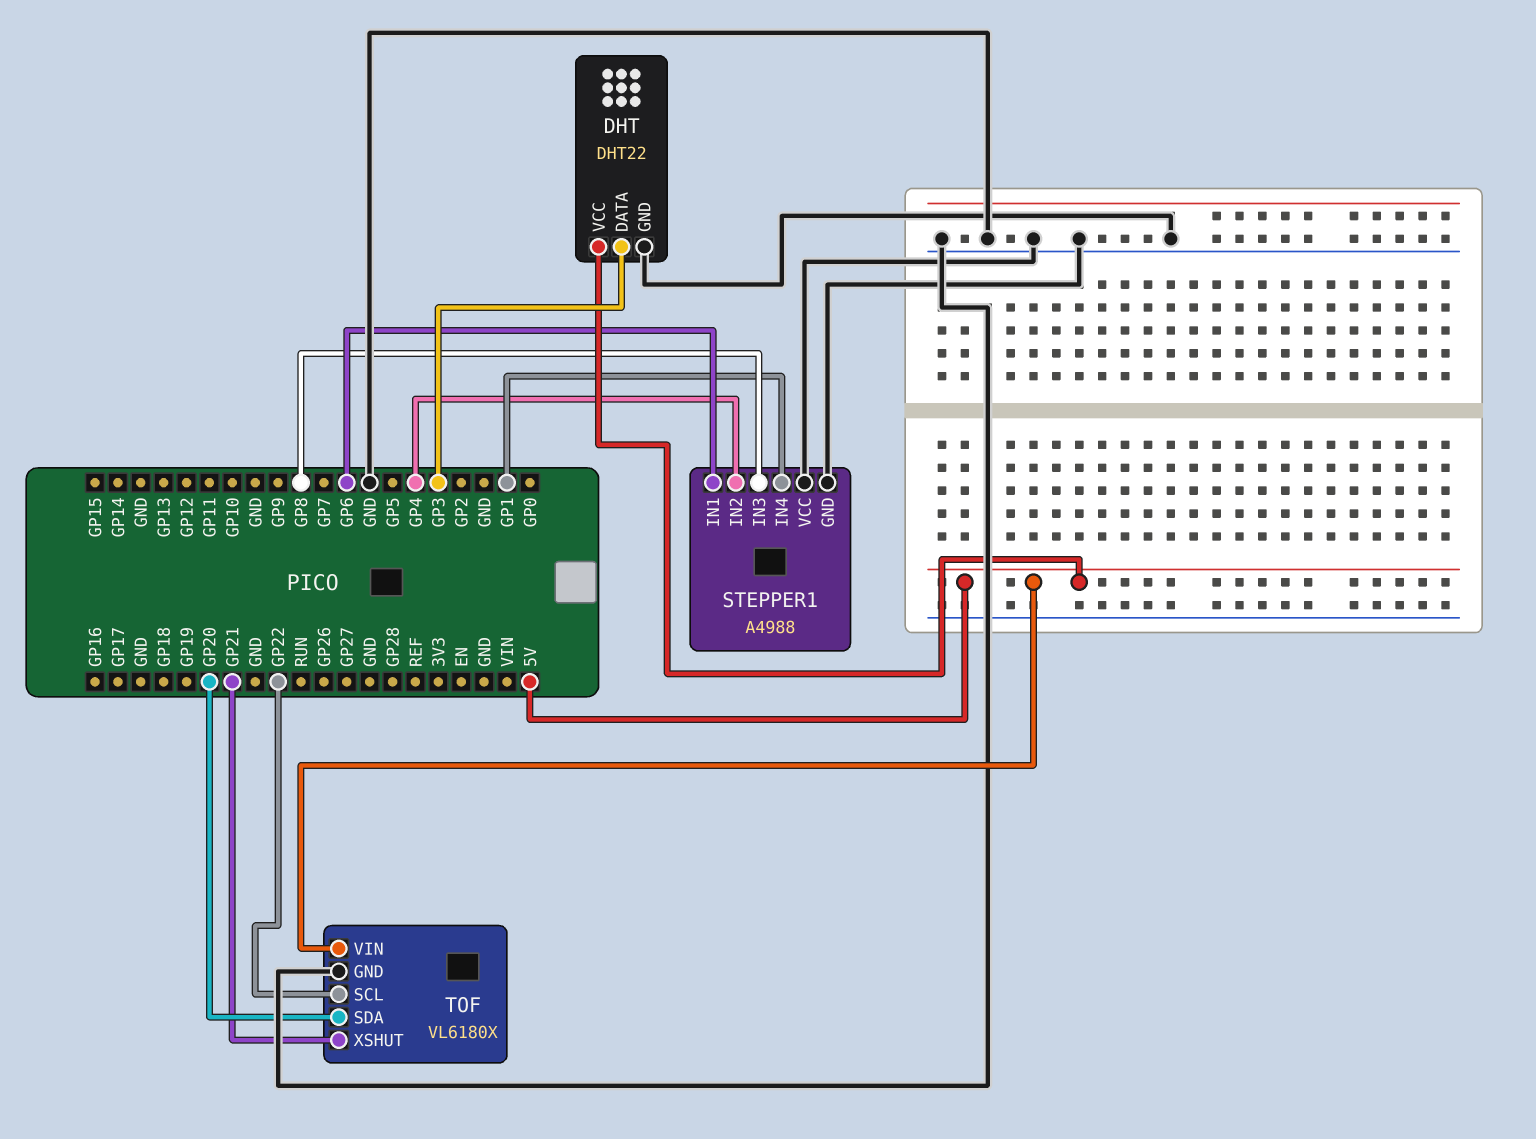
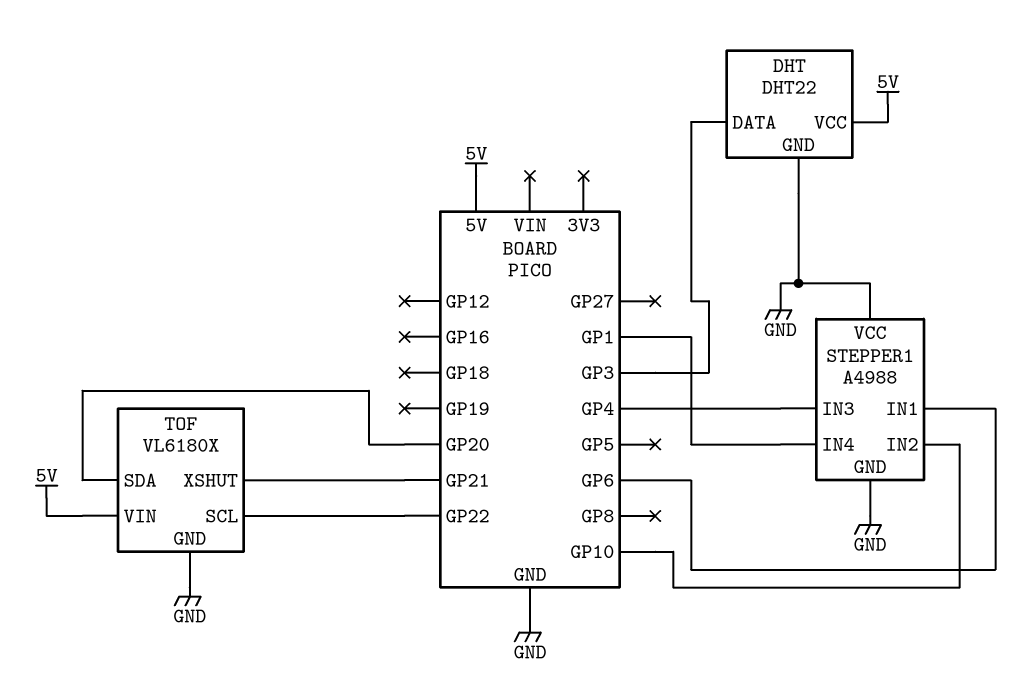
STEPPER1 pin IN2: GP4 -> GP10
STEPPER1 pin IN3: GP8 -> GP4

